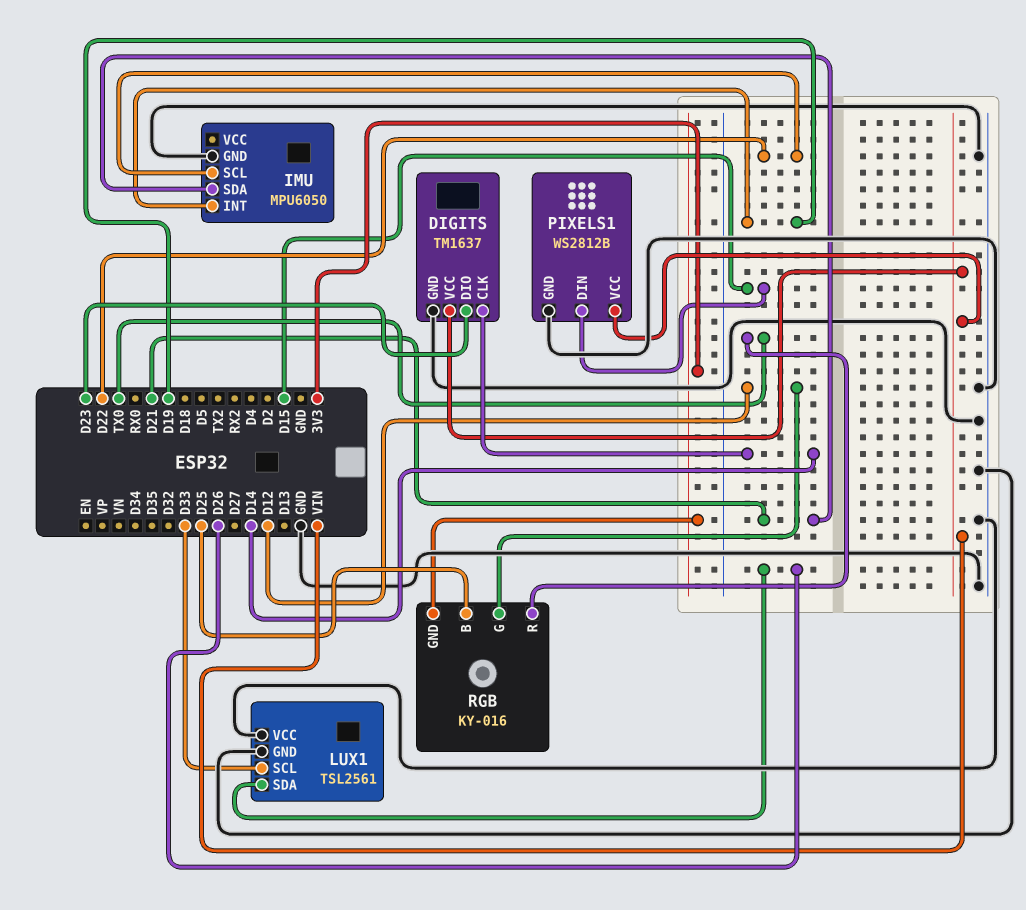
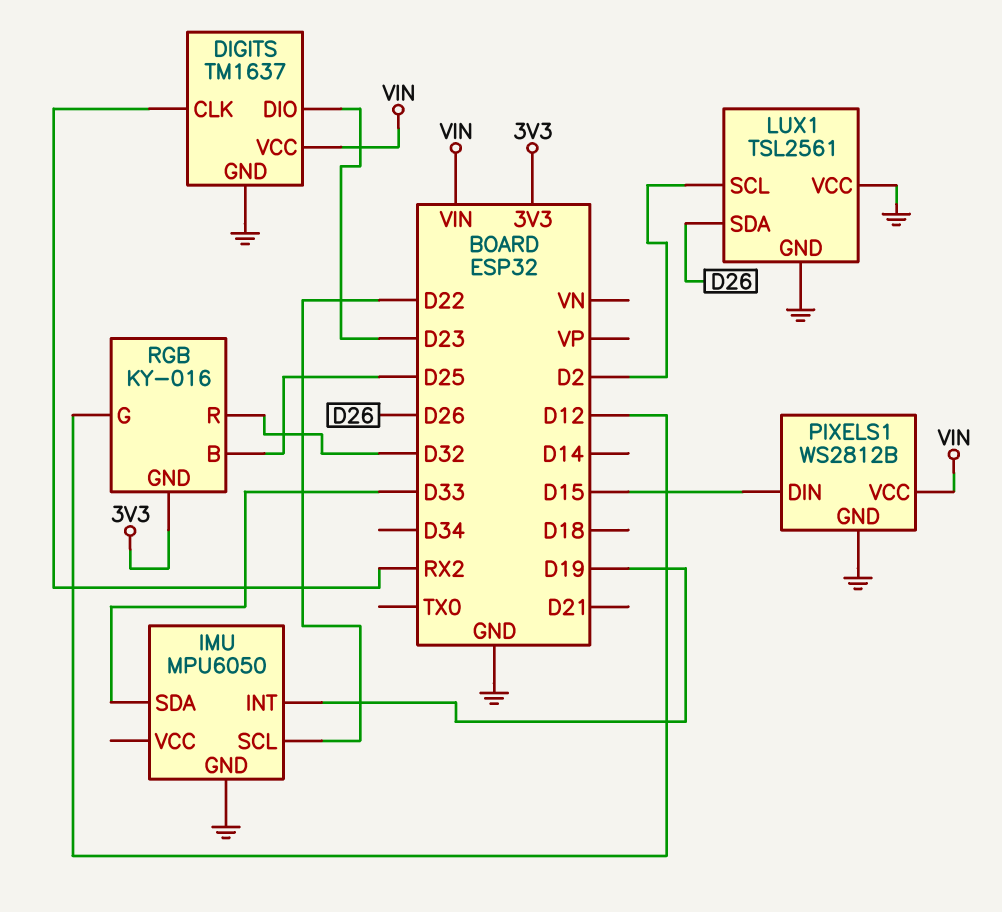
DIGITS pin CLK: D14 -> RX2
IMU pin SDA: D21 -> D33
LUX1 pin SCL: D33 -> D2
RGB pin R: TX0 -> D32

